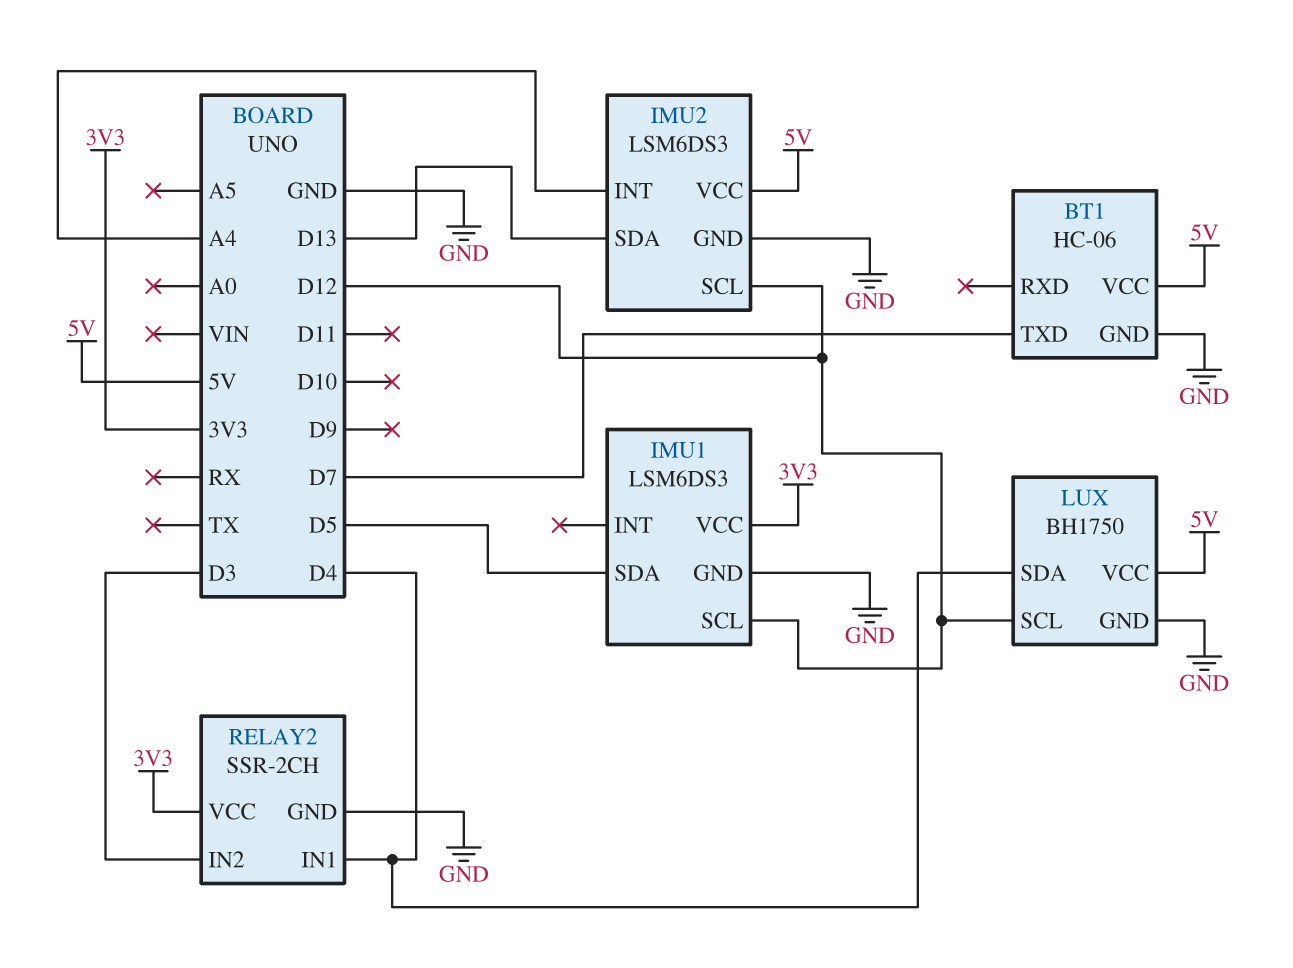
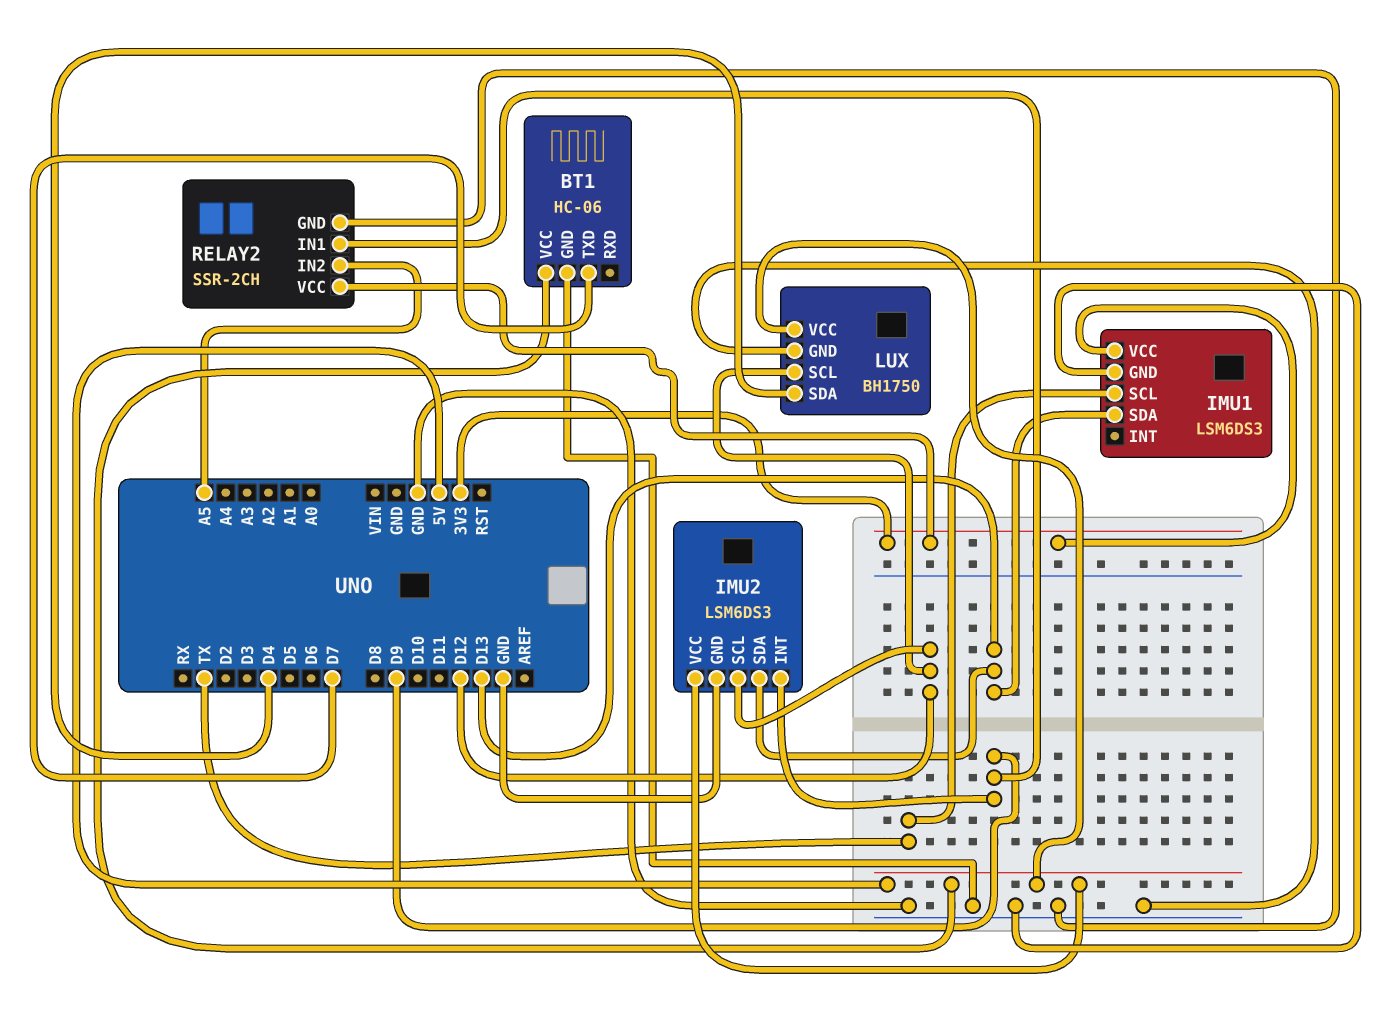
IMU1 pin SCL: D12 -> TX
IMU1 pin SDA: D5 -> D13
IMU2 pin INT: A4 -> D9
RELAY2 pin IN1: D4 -> D9
RELAY2 pin IN2: D3 -> A5

